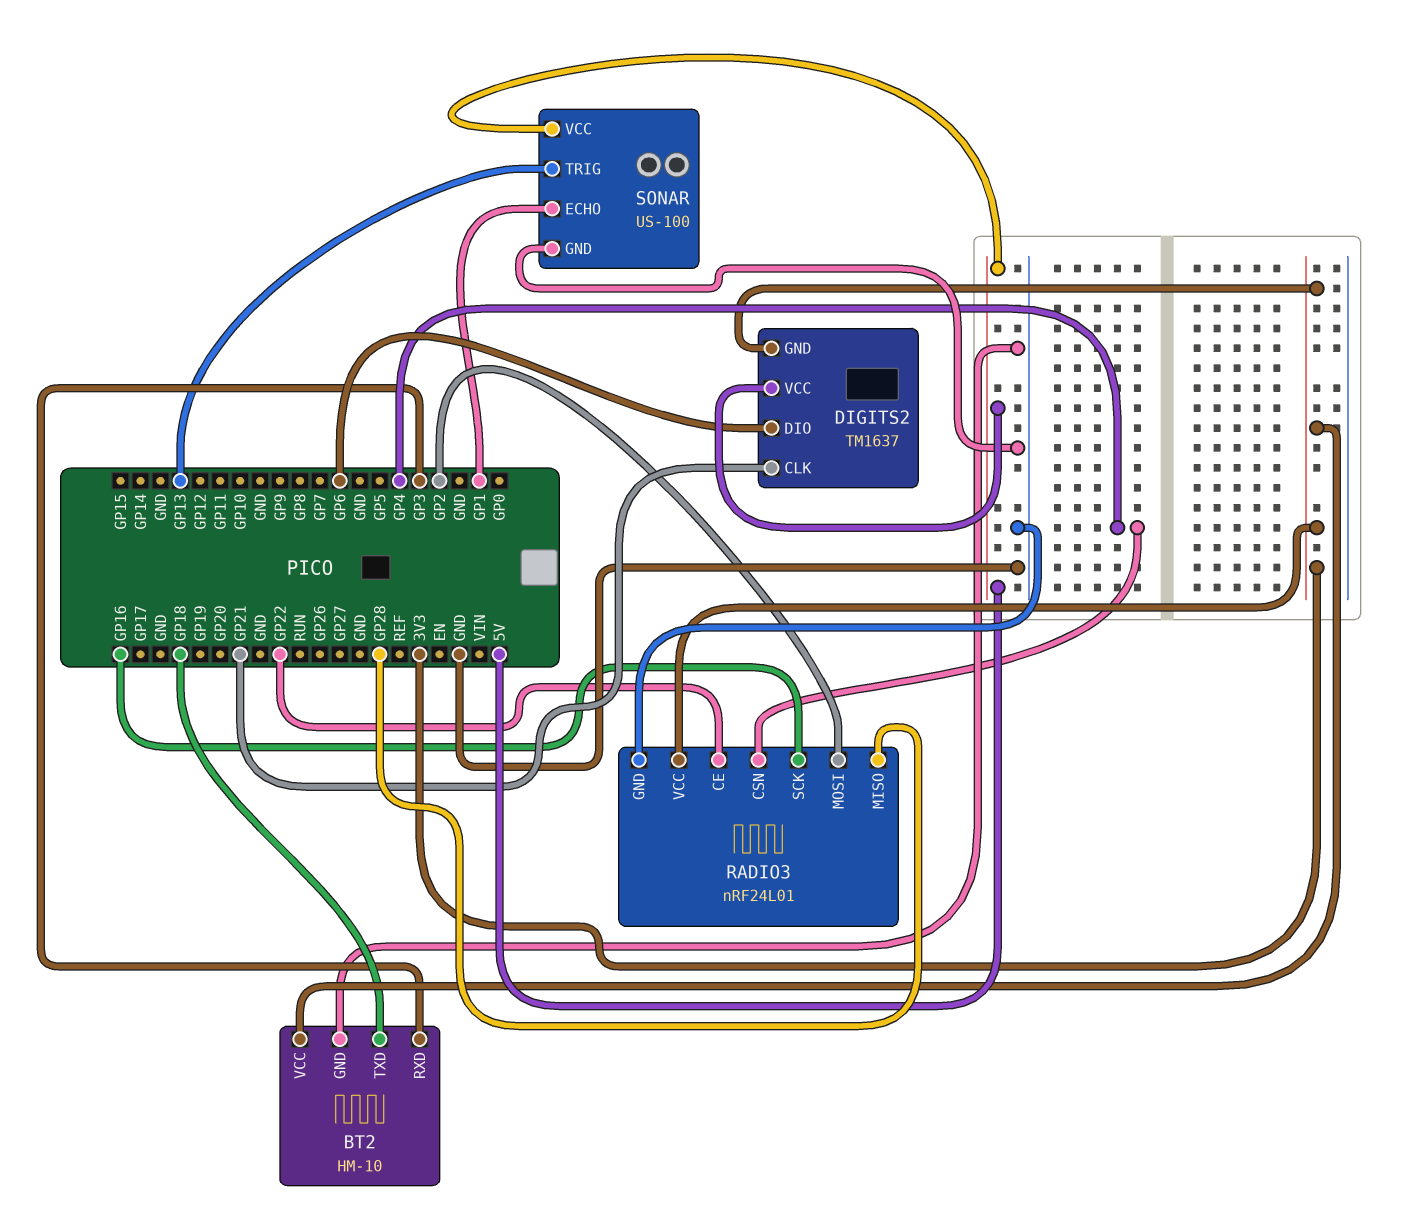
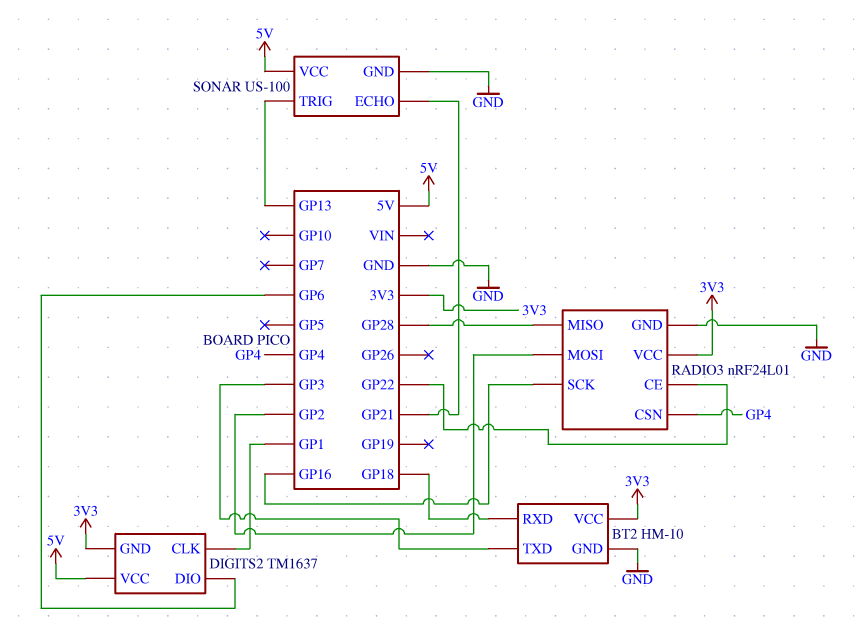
BT2 pin RXD: GP3 -> GP18
BT2 pin TXD: GP18 -> GP3
DIGITS2 pin CLK: GP21 -> GP1
SONAR pin ECHO: GP1 -> GP21

